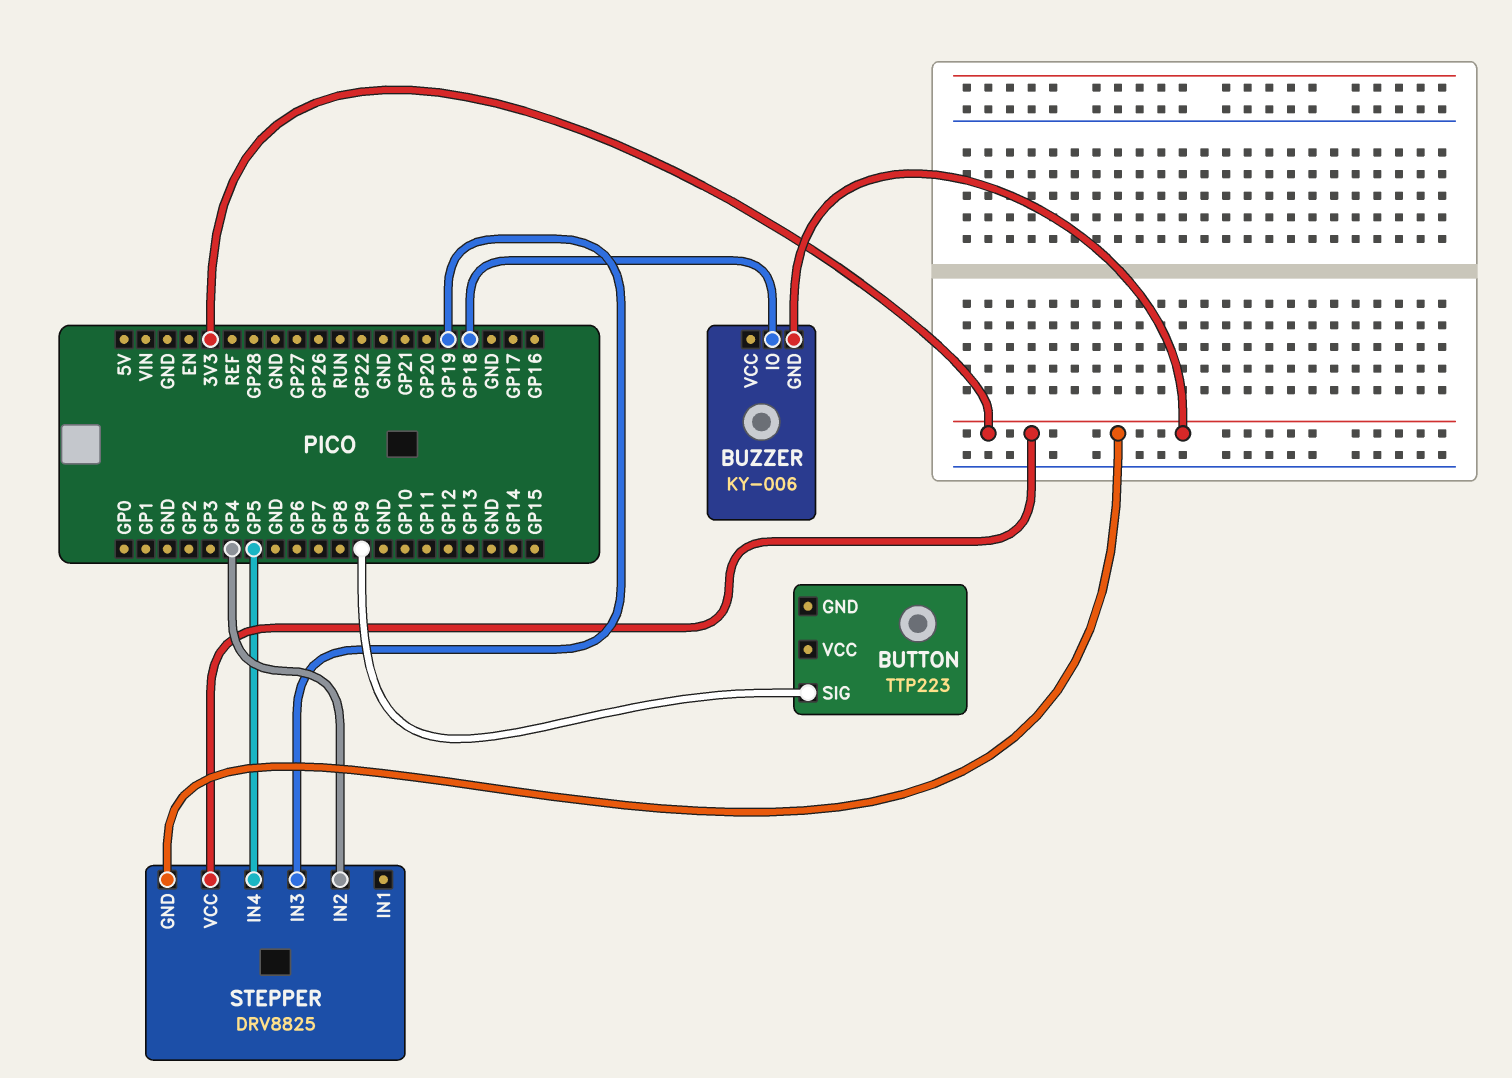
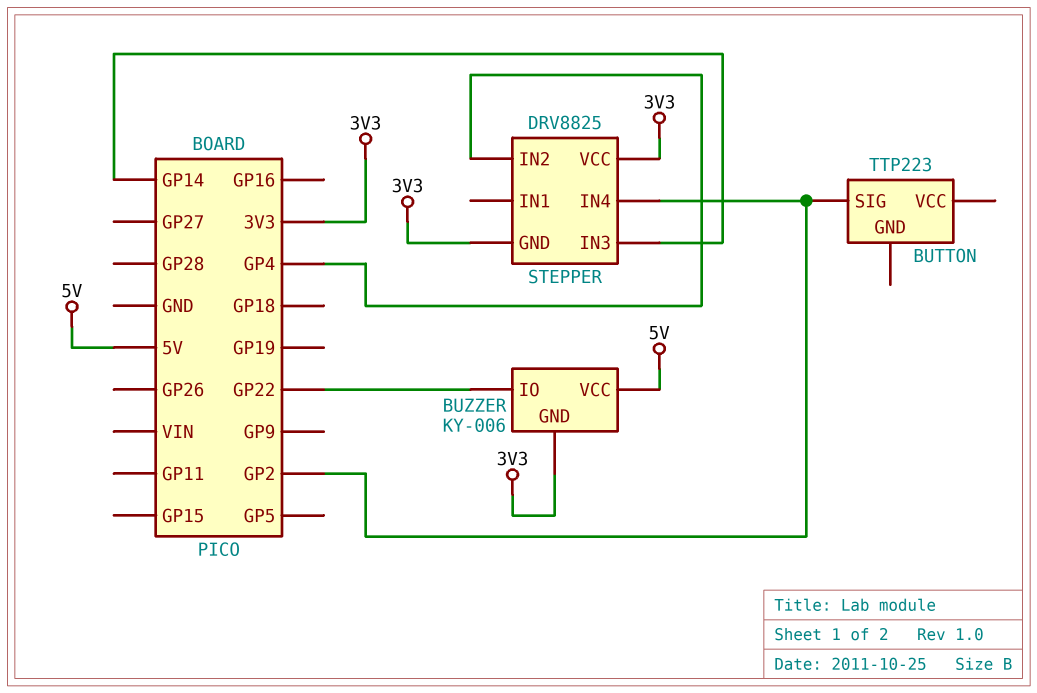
BUTTON pin SIG: GP9 -> GP2
BUZZER pin IO: GP18 -> GP22
BUZZER pin VCC: none -> 5V
STEPPER pin IN3: GP19 -> GP14
STEPPER pin IN4: GP5 -> GP2

